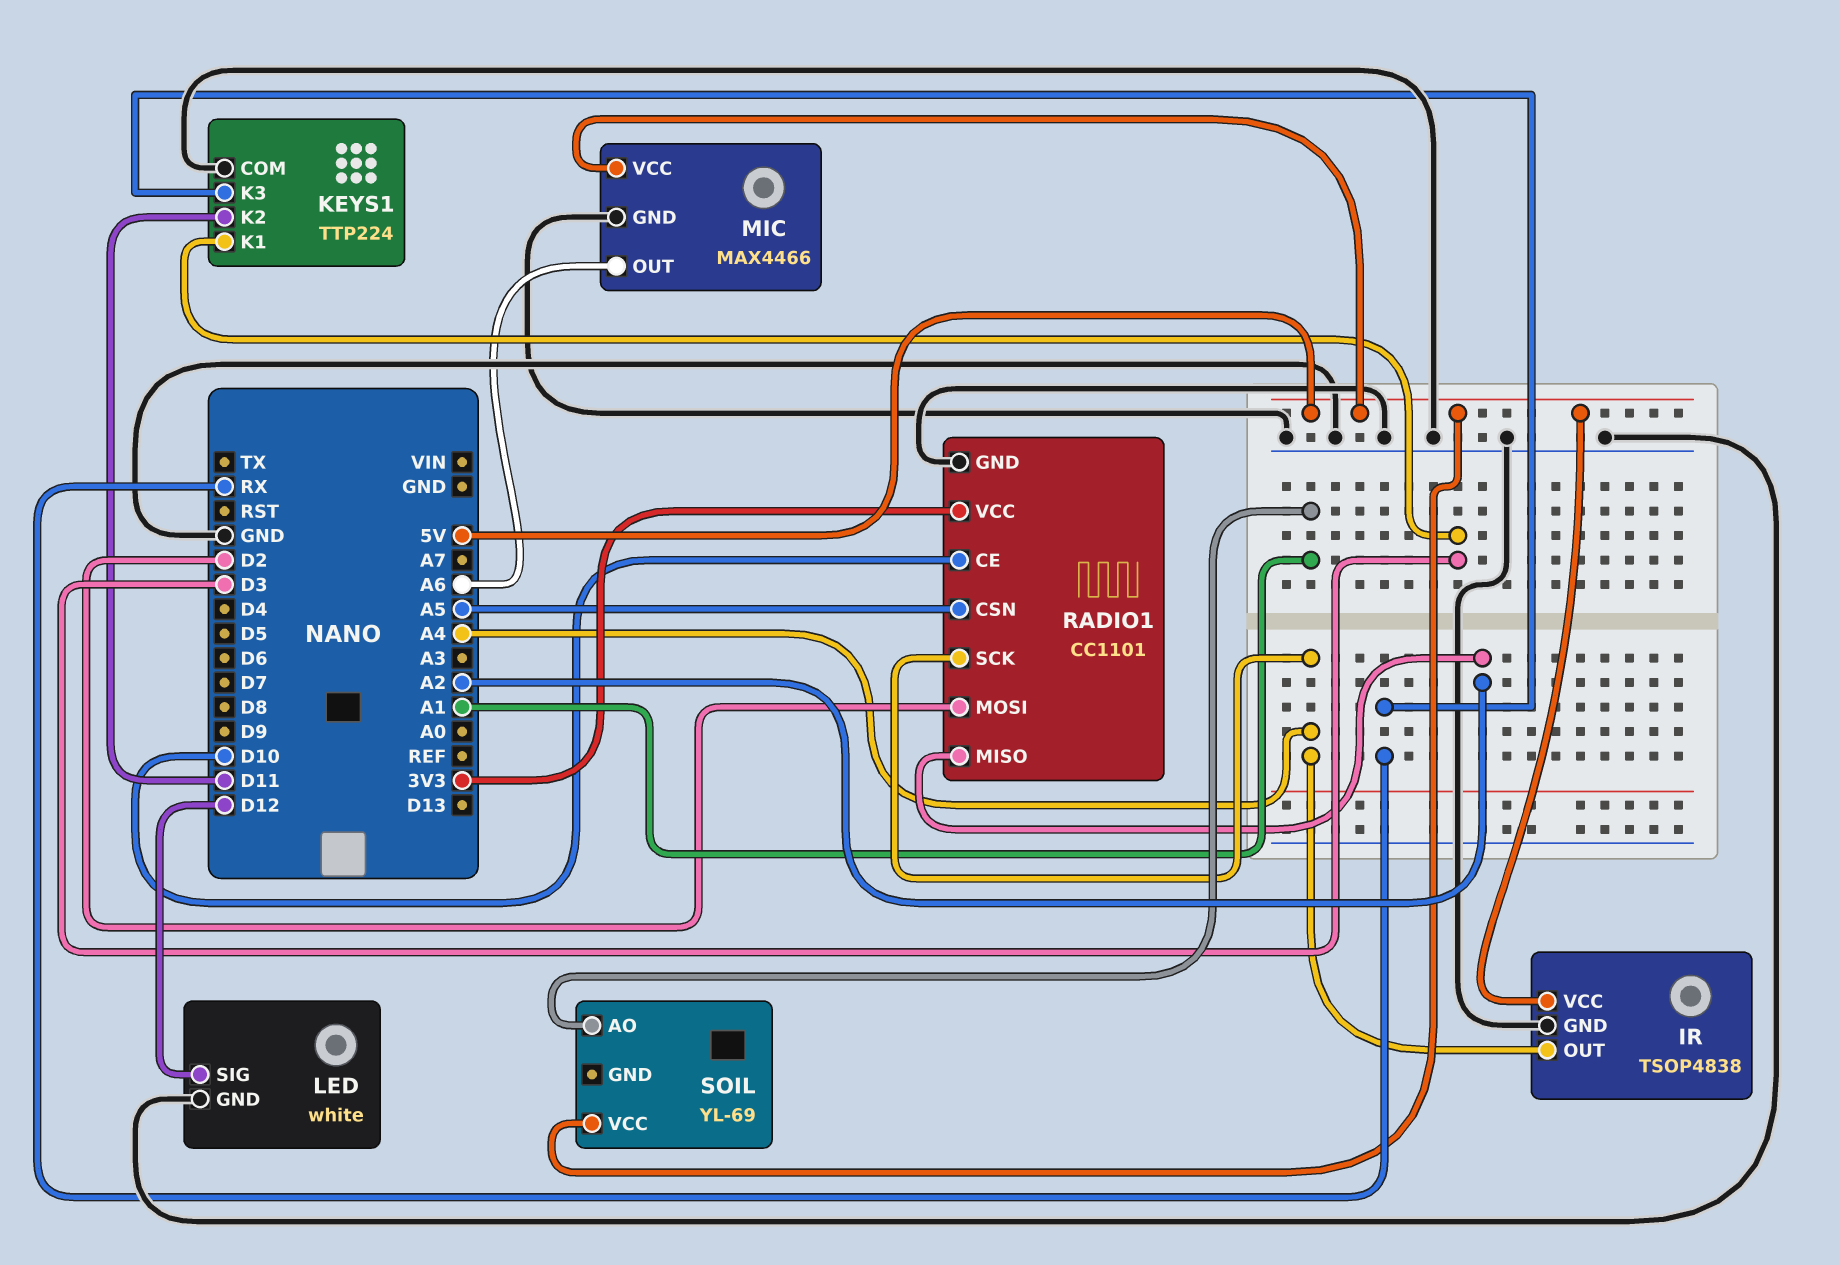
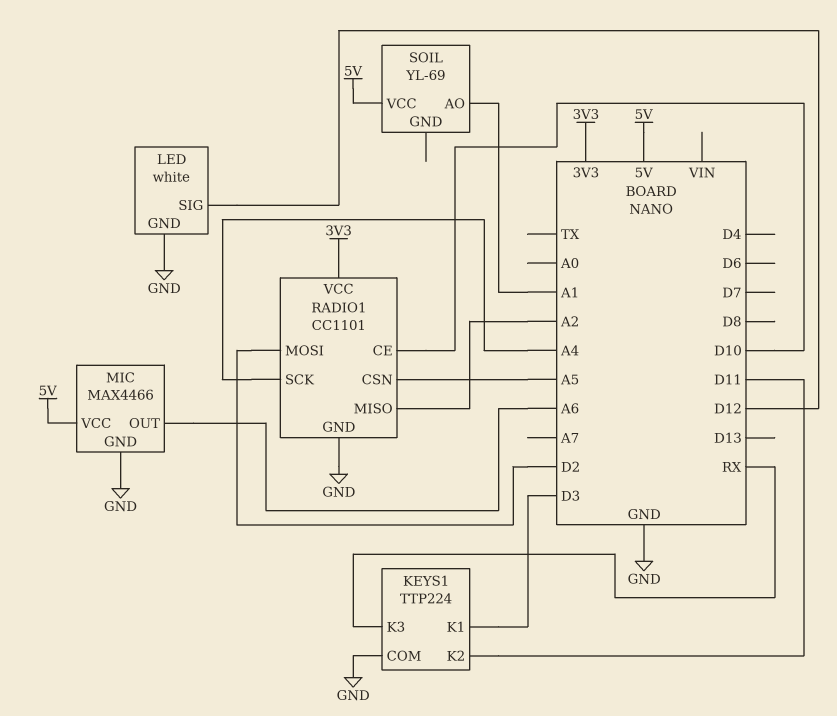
IR: TSOP4838 -> none
IR pin GND: GND -> none
IR pin OUT: A4 -> none
IR pin VCC: 5V -> none

